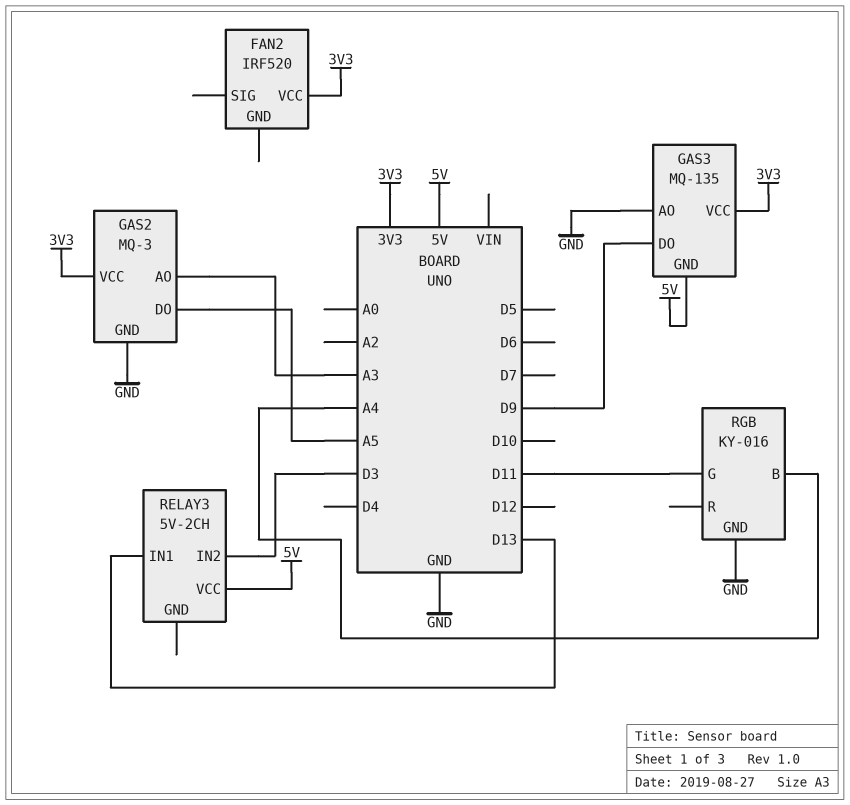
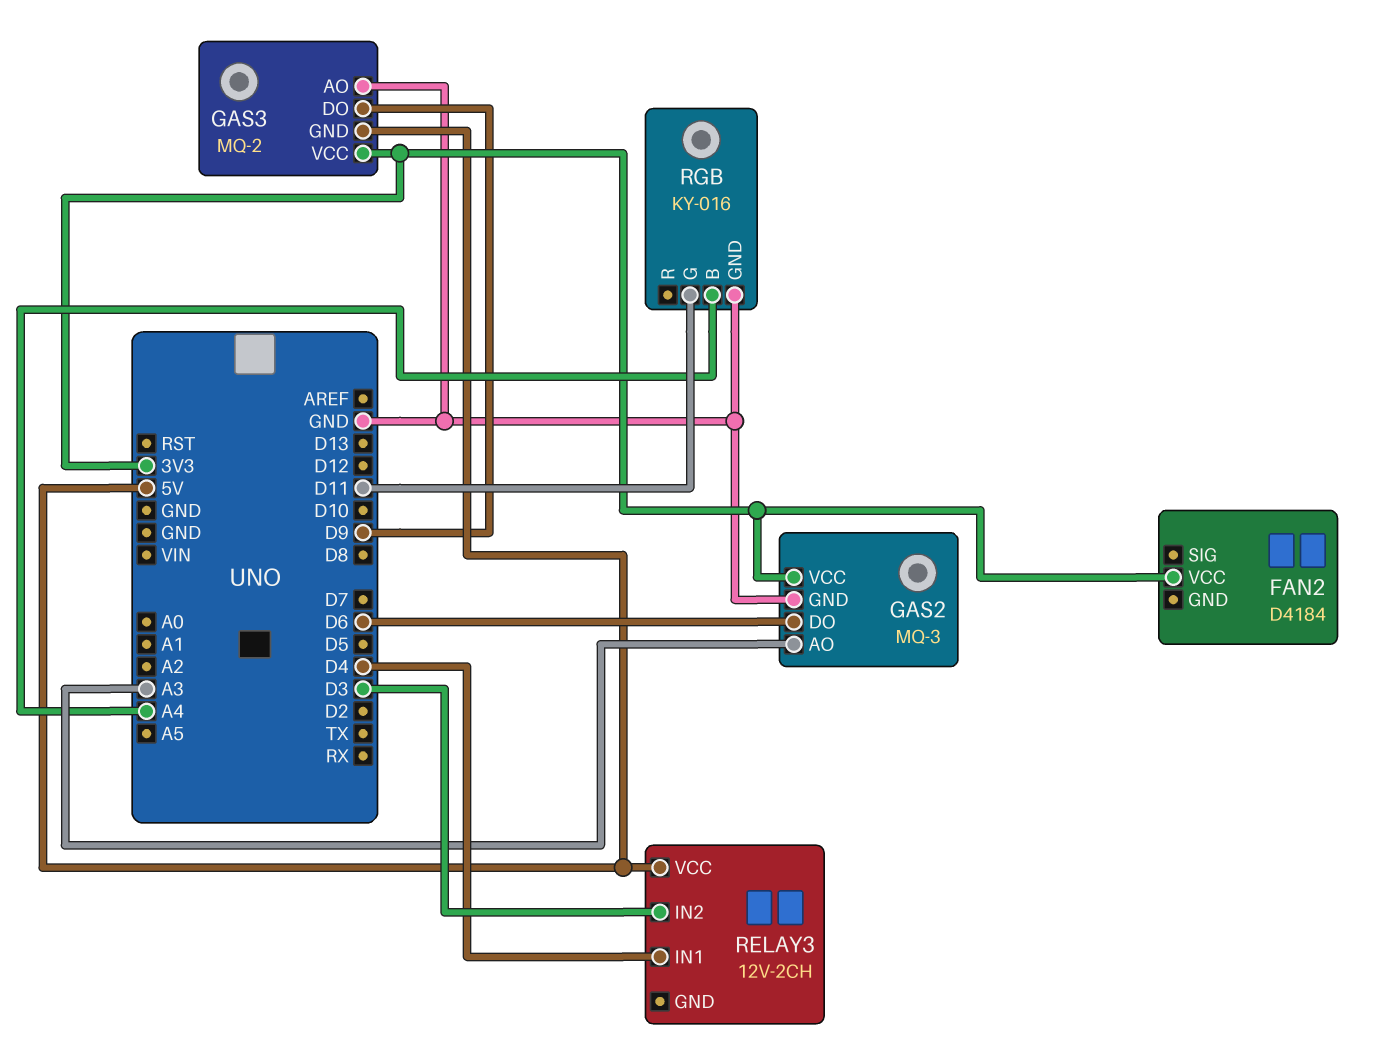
FAN2: IRF520 -> D4184
GAS2 pin DO: A5 -> D6
GAS3: MQ-135 -> MQ-2
RELAY3: 5V-2CH -> 12V-2CH
RELAY3 pin IN1: D13 -> D4

